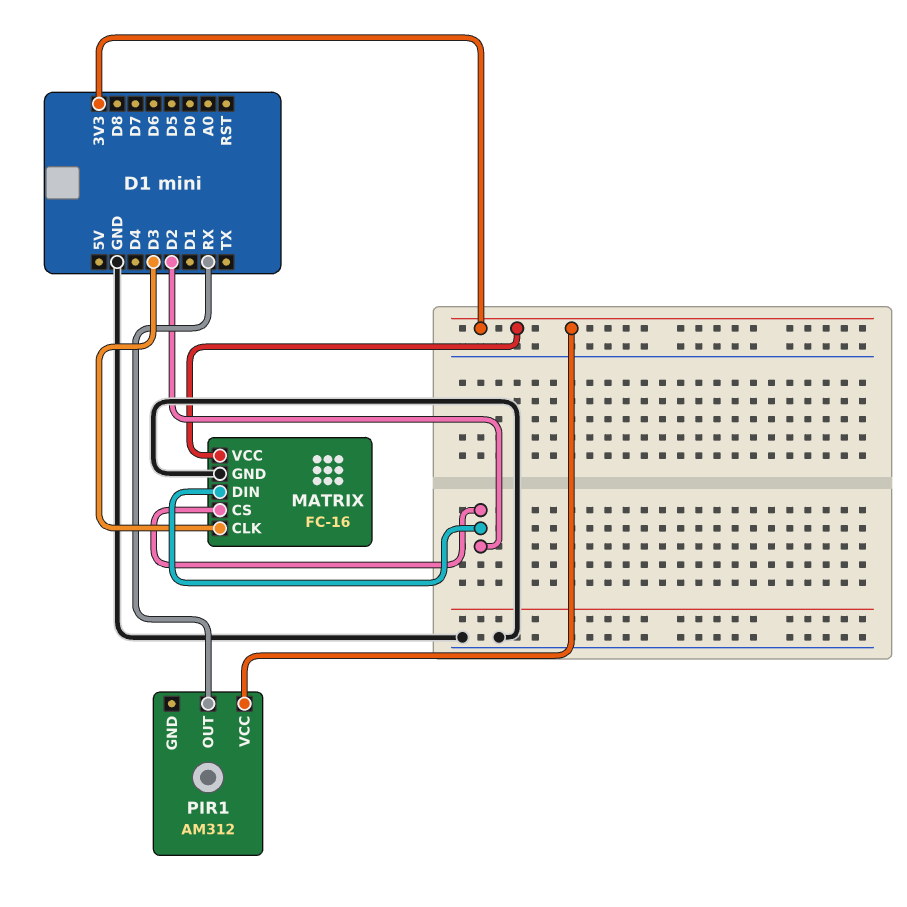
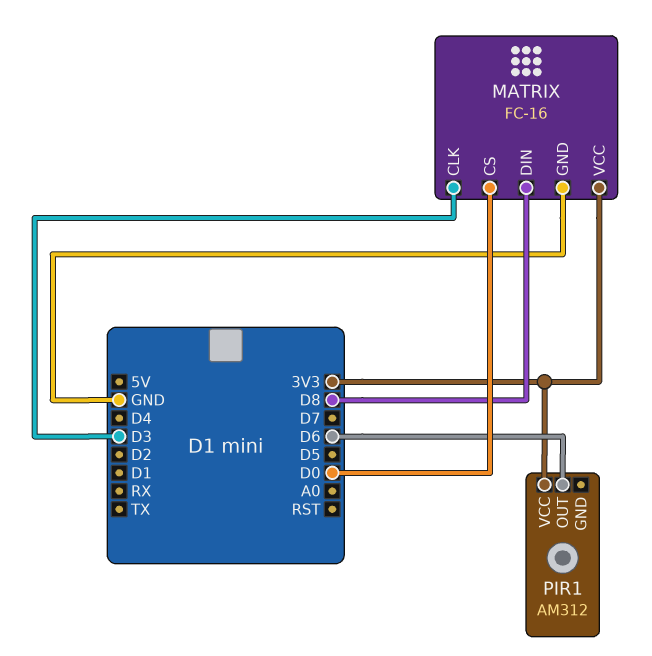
MATRIX pin CS: D2 -> D0
MATRIX pin DIN: D2 -> D8
PIR1 pin OUT: RX -> D6

